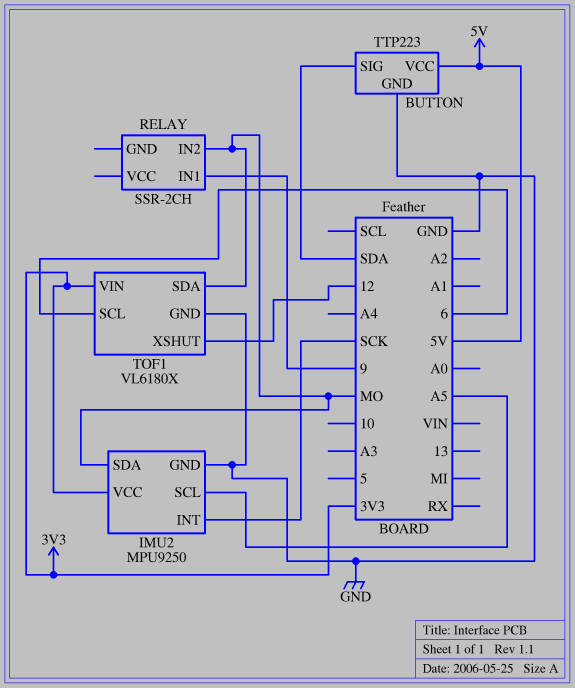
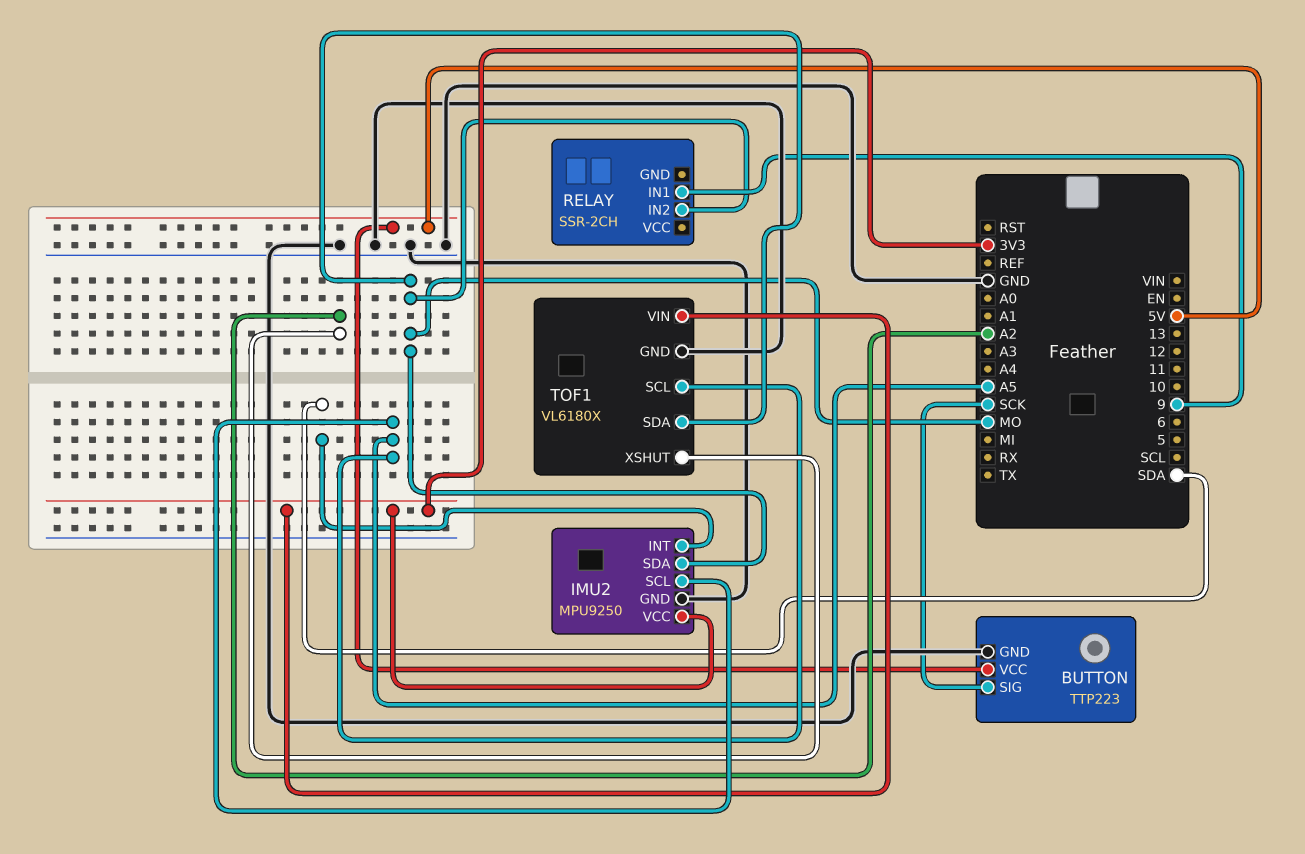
BUTTON pin SIG: SDA -> SCK
IMU2 pin INT: SCK -> SDA
TOF1 pin SCL: 6 -> A5
TOF1 pin XSHUT: 12 -> A2

